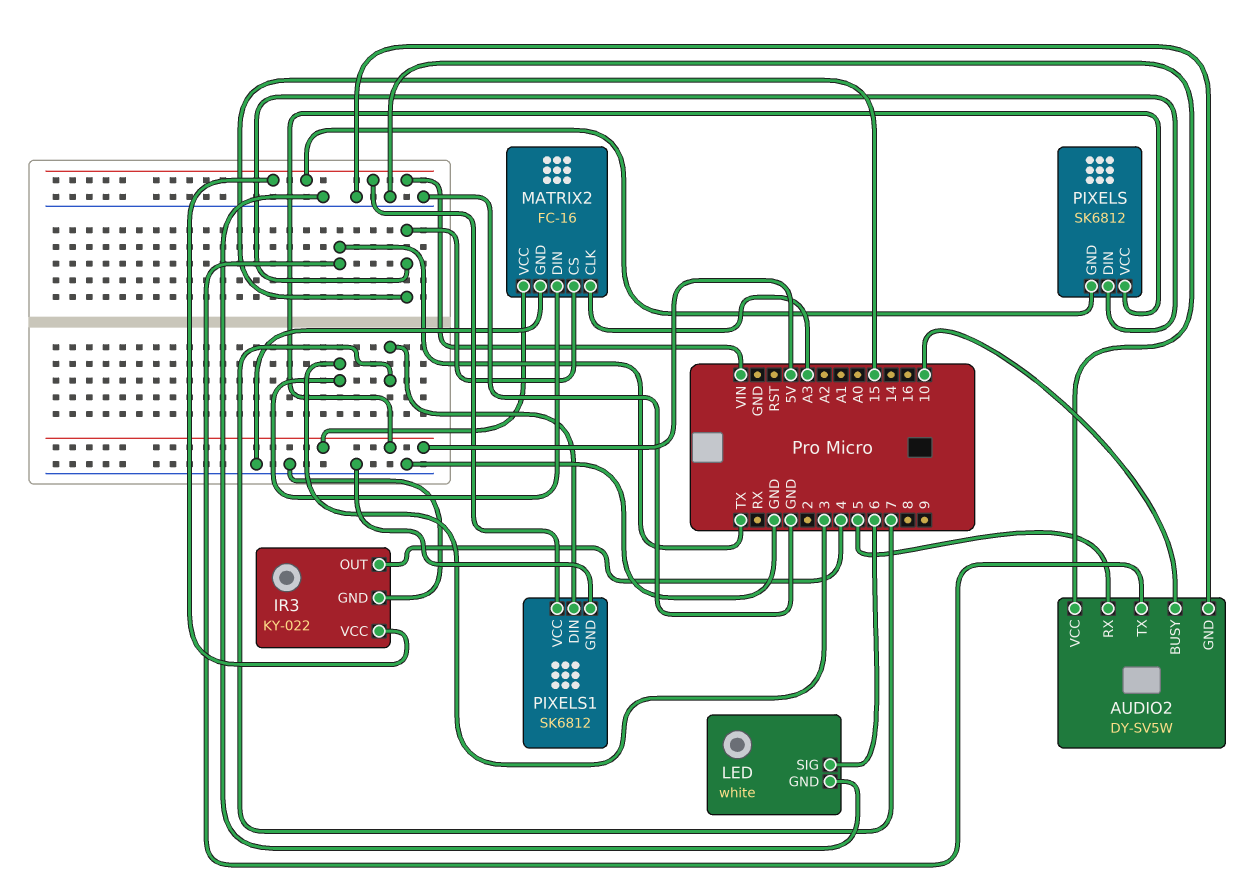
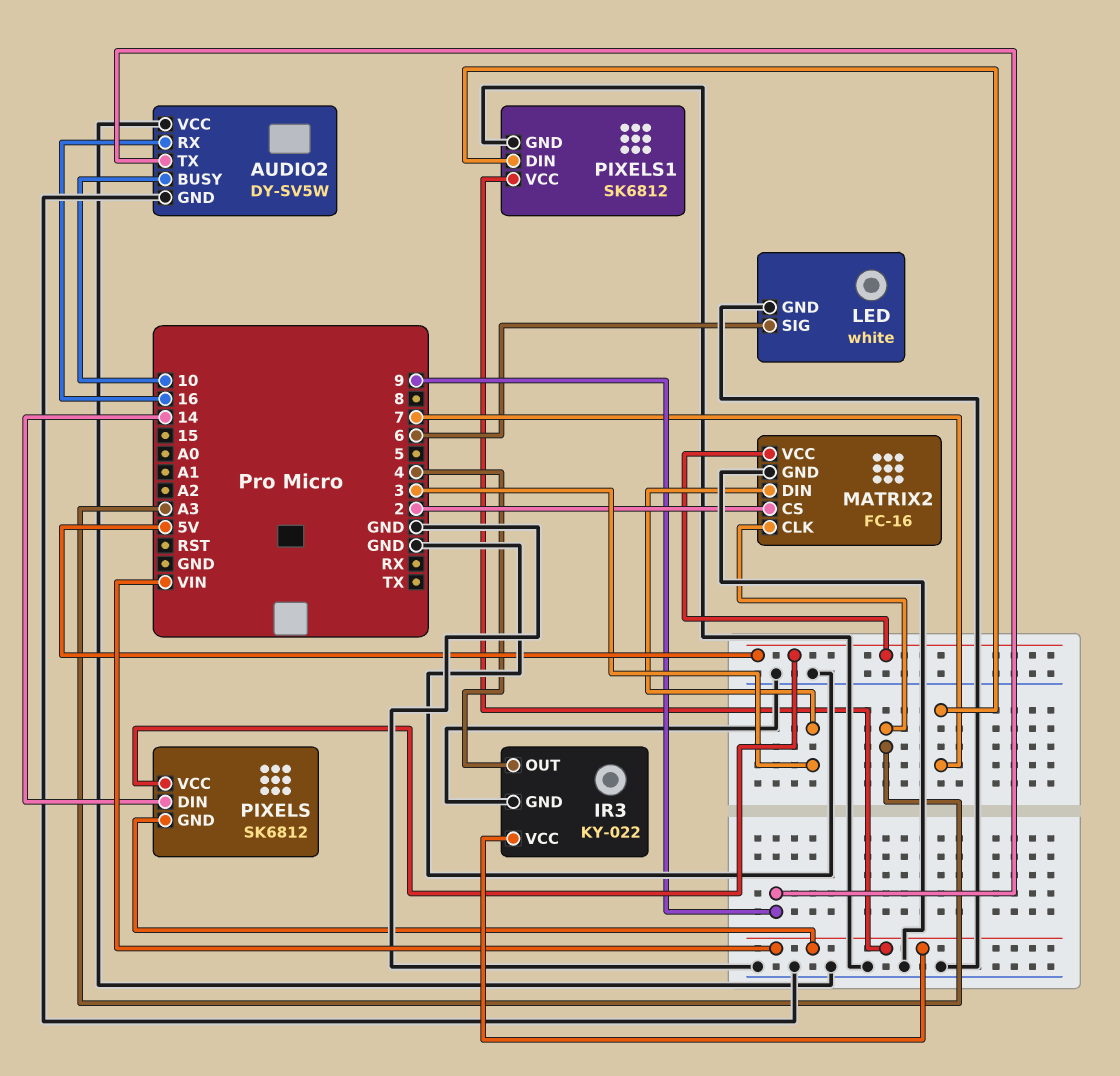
AUDIO2 pin RX: 5 -> 16
AUDIO2 pin TX: TX -> 9
MATRIX2 pin CS: 15 -> 2
PIXELS pin DIN: 15 -> 14

